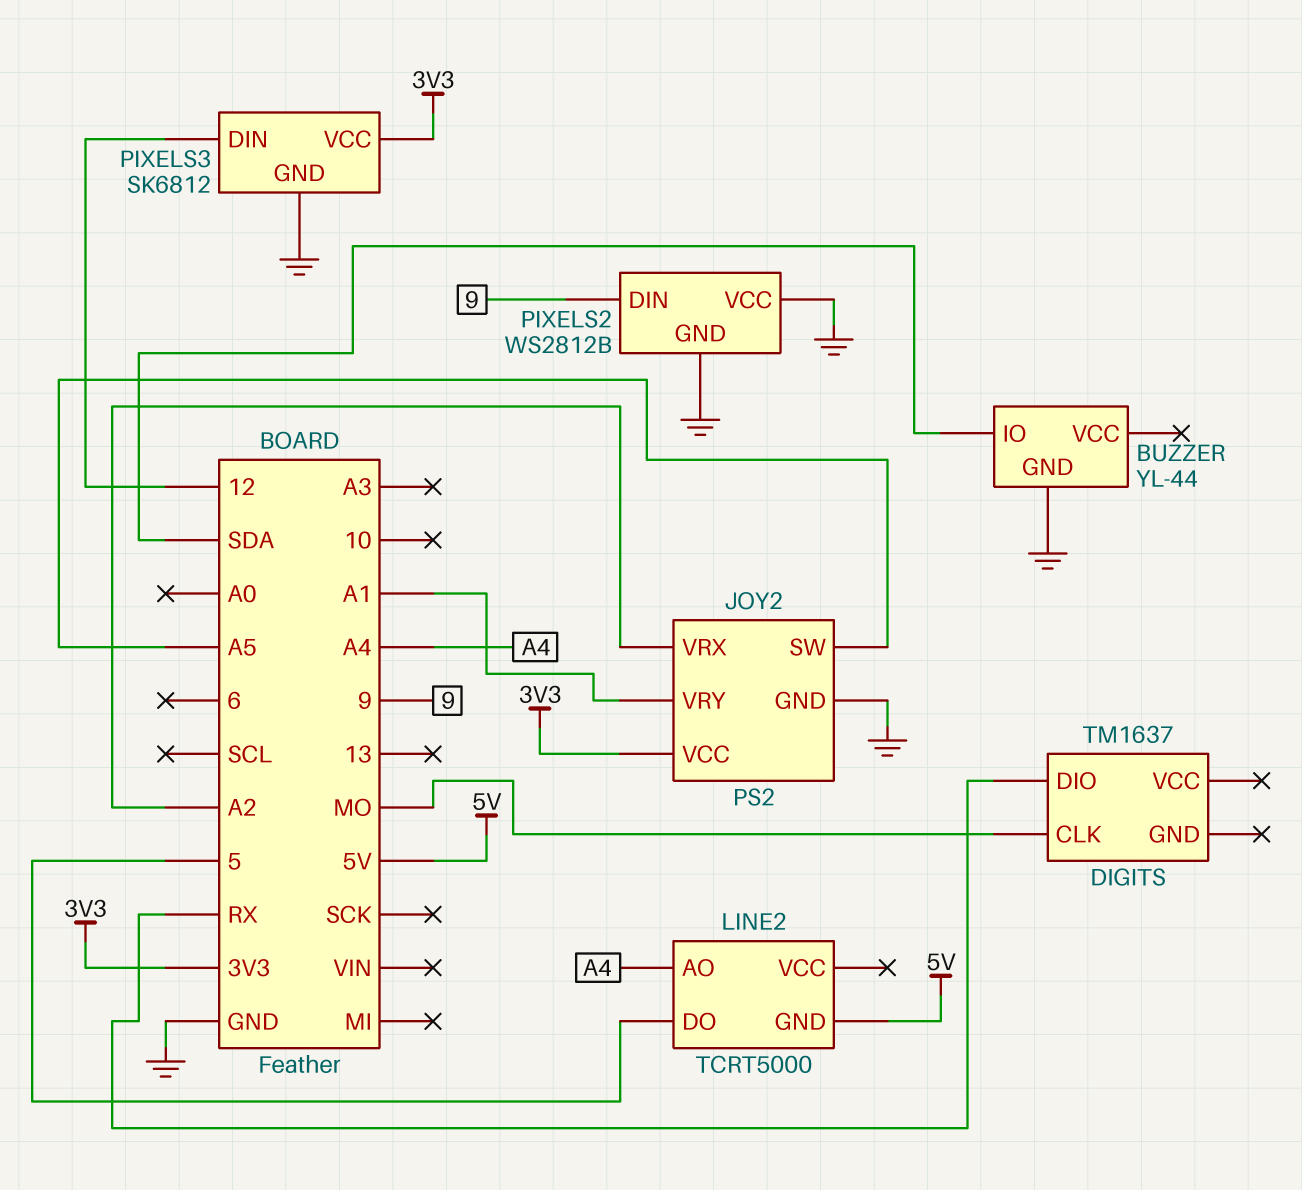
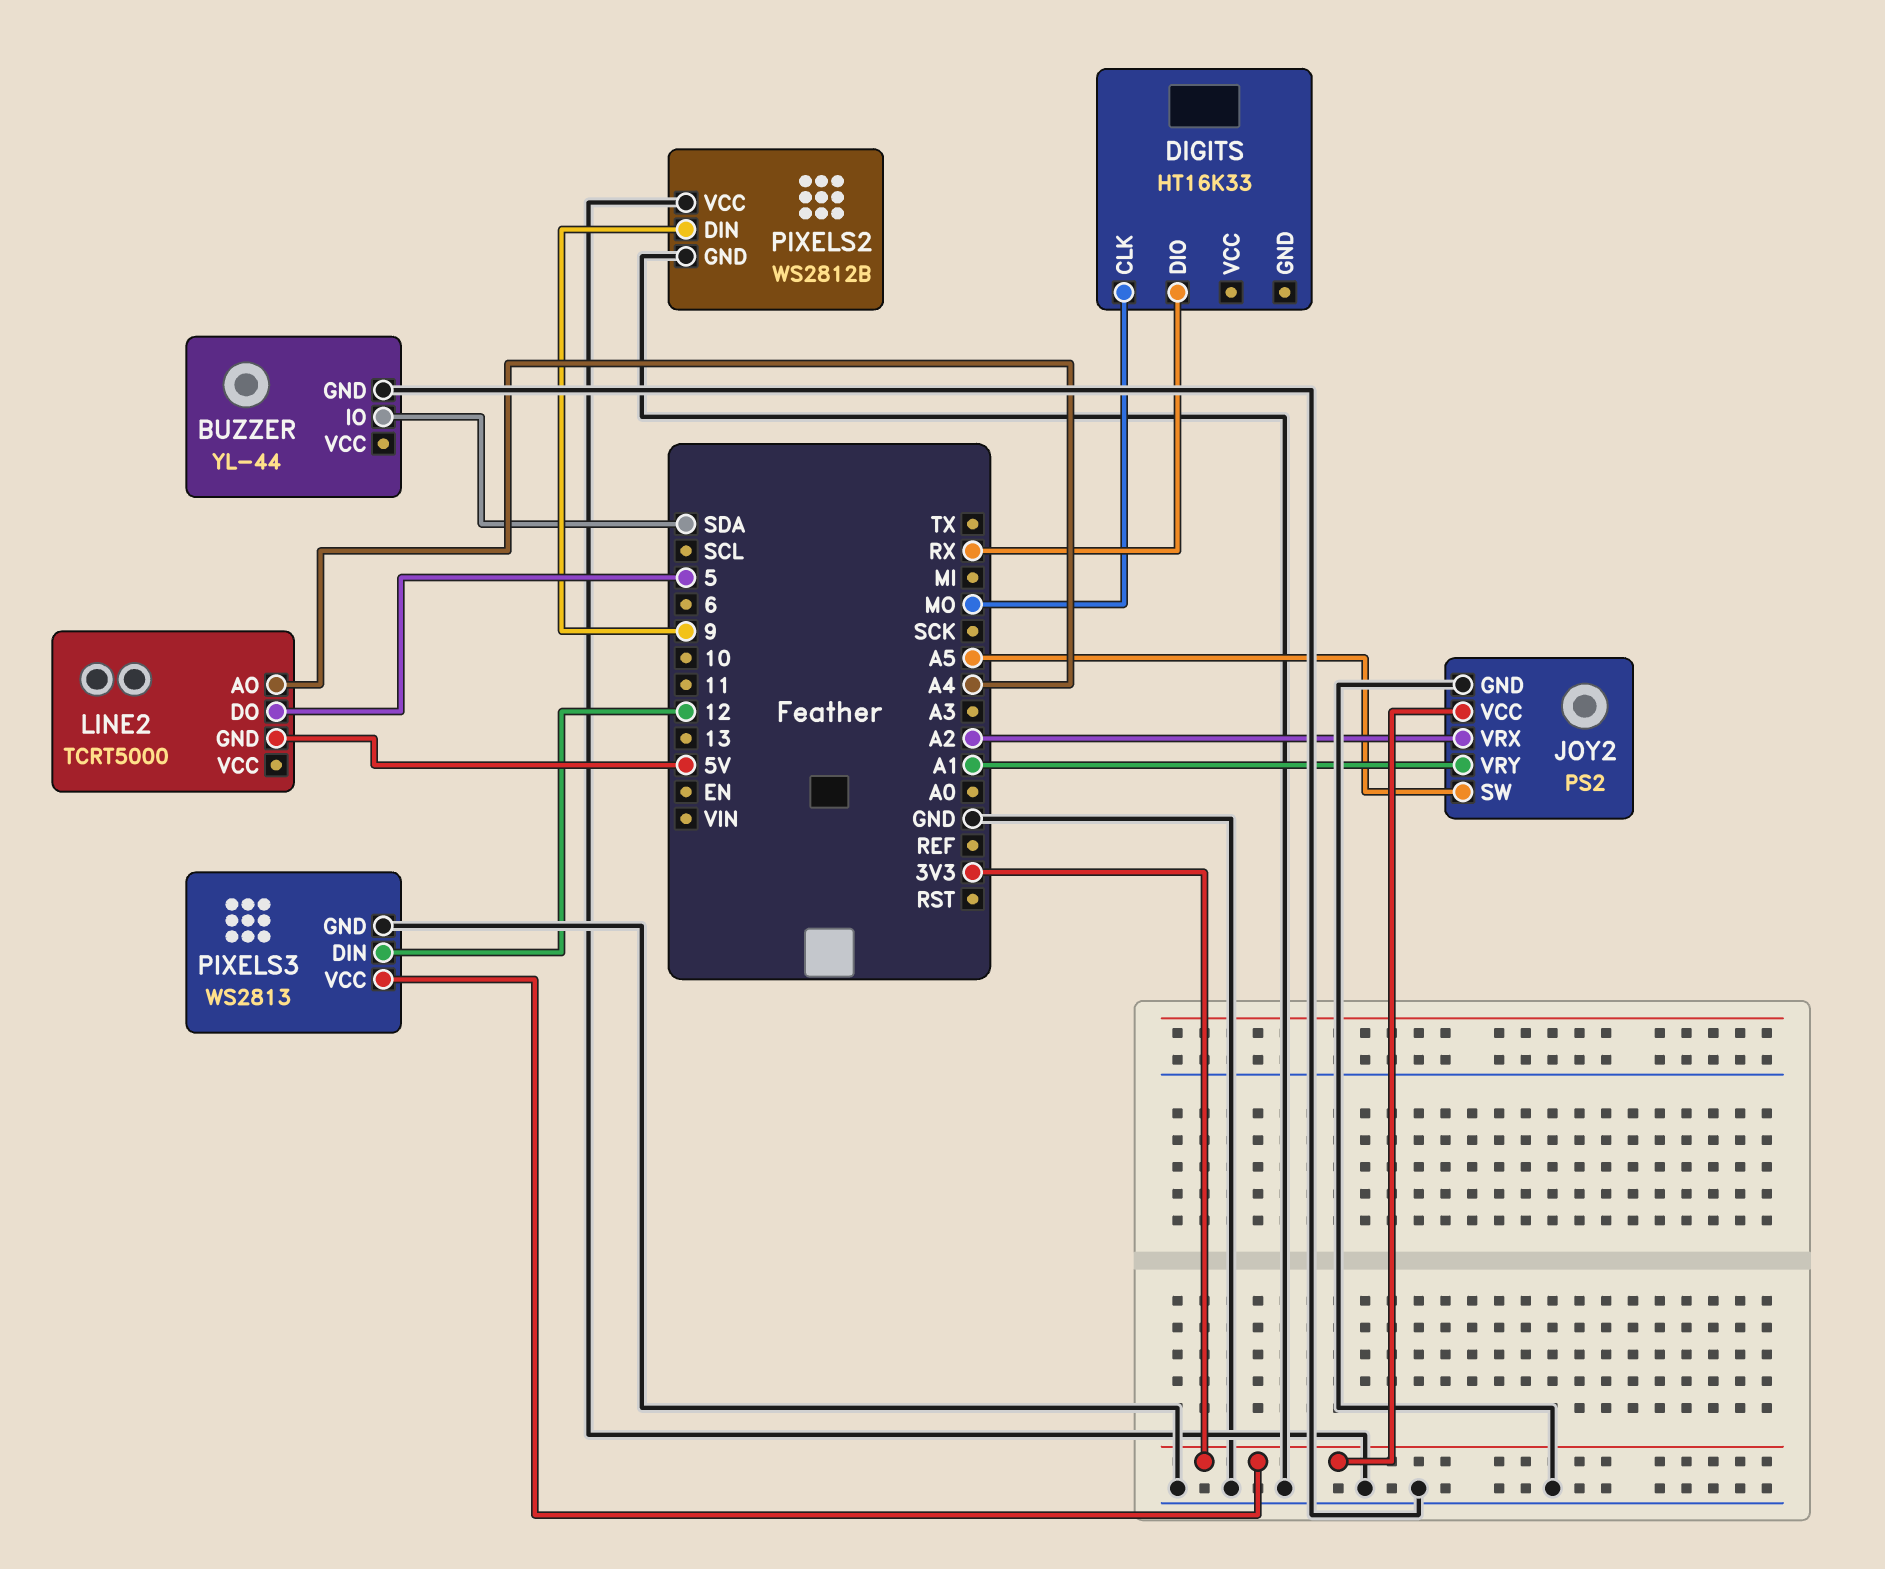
DIGITS: TM1637 -> HT16K33
PIXELS3: SK6812 -> WS2813

